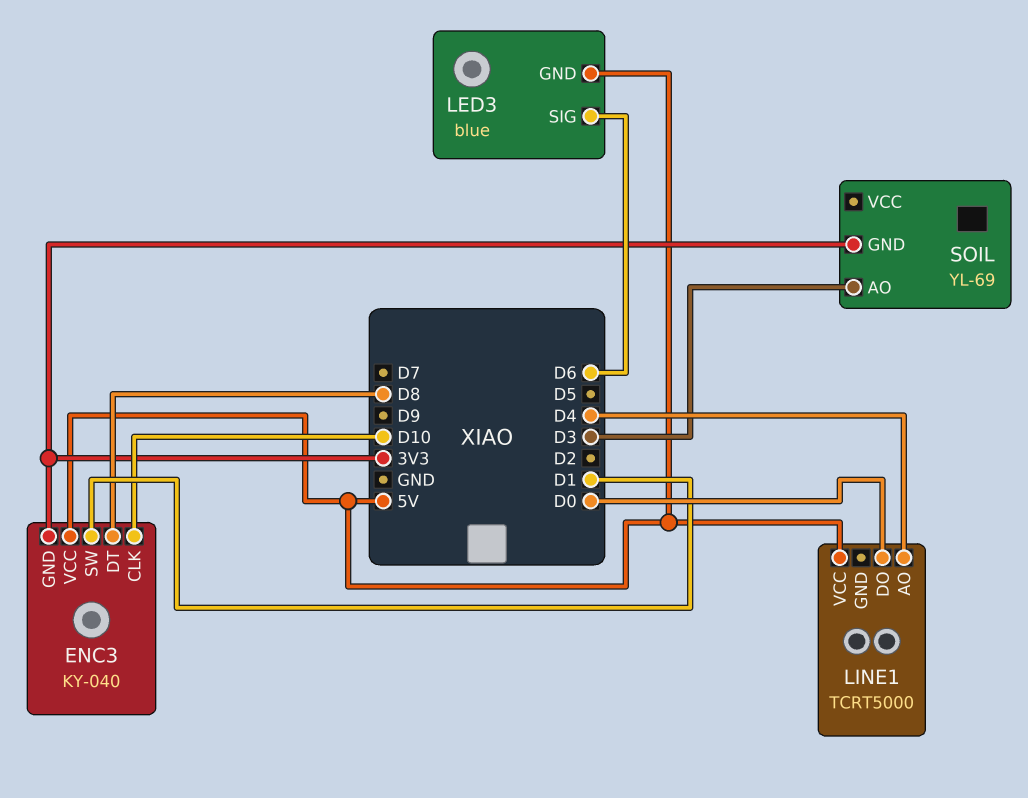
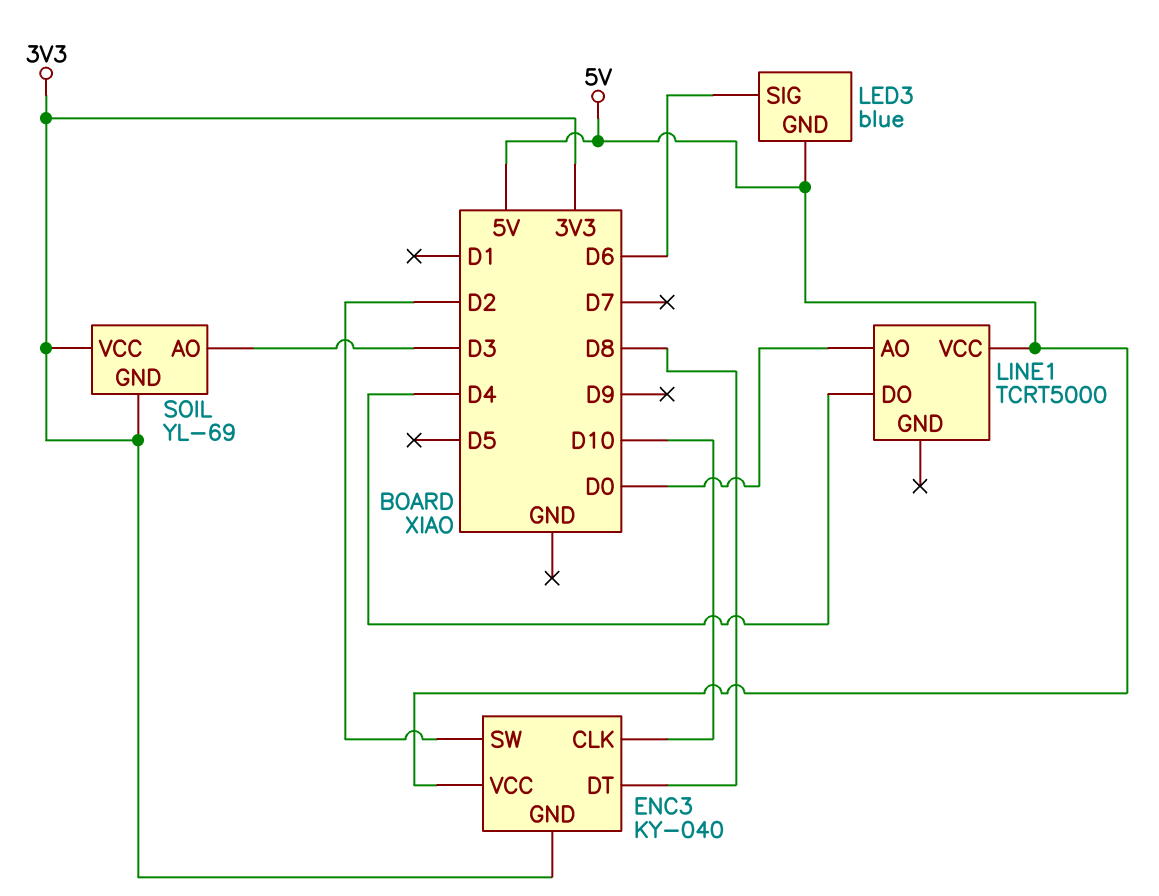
ENC3 pin SW: D1 -> D2
LINE1 pin AO: D4 -> D0
LINE1 pin DO: D0 -> D4
SOIL pin VCC: none -> 3V3

